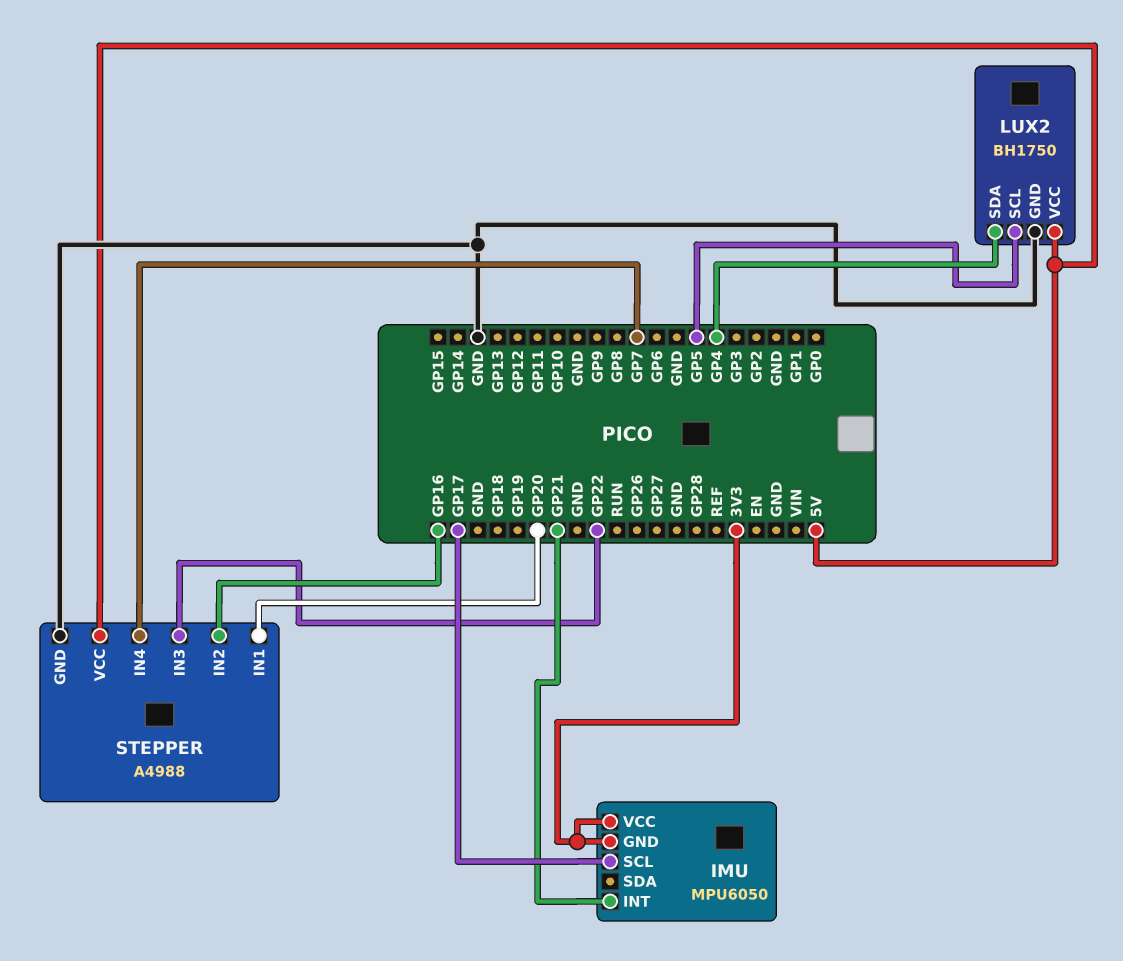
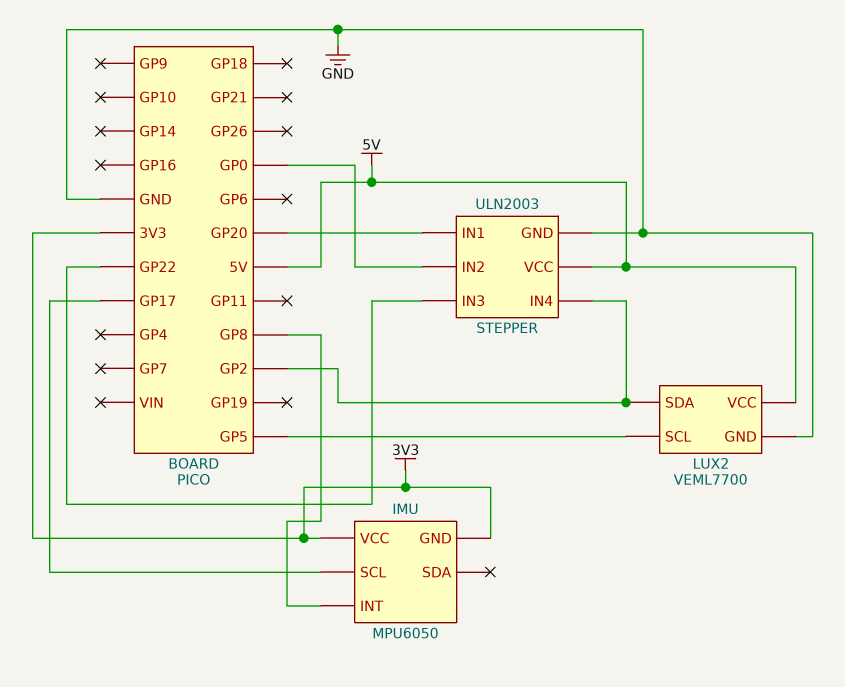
IMU pin INT: GP21 -> GP8
LUX2: BH1750 -> VEML7700
LUX2 pin SDA: GP4 -> GP2
STEPPER: A4988 -> ULN2003
STEPPER pin IN2: GP16 -> GP0
STEPPER pin IN4: GP7 -> GP2

